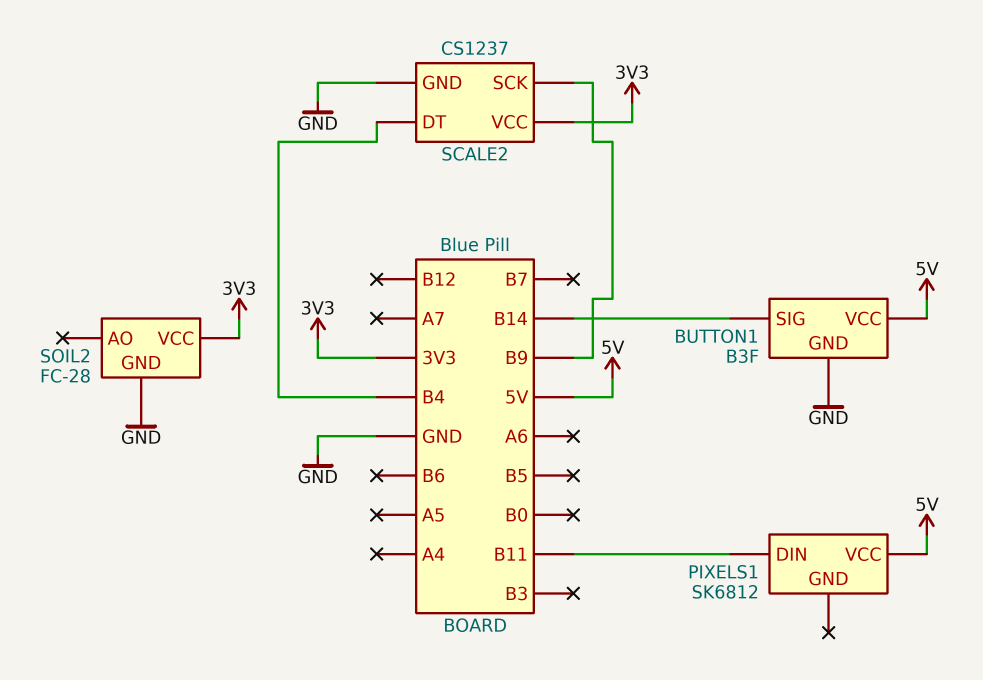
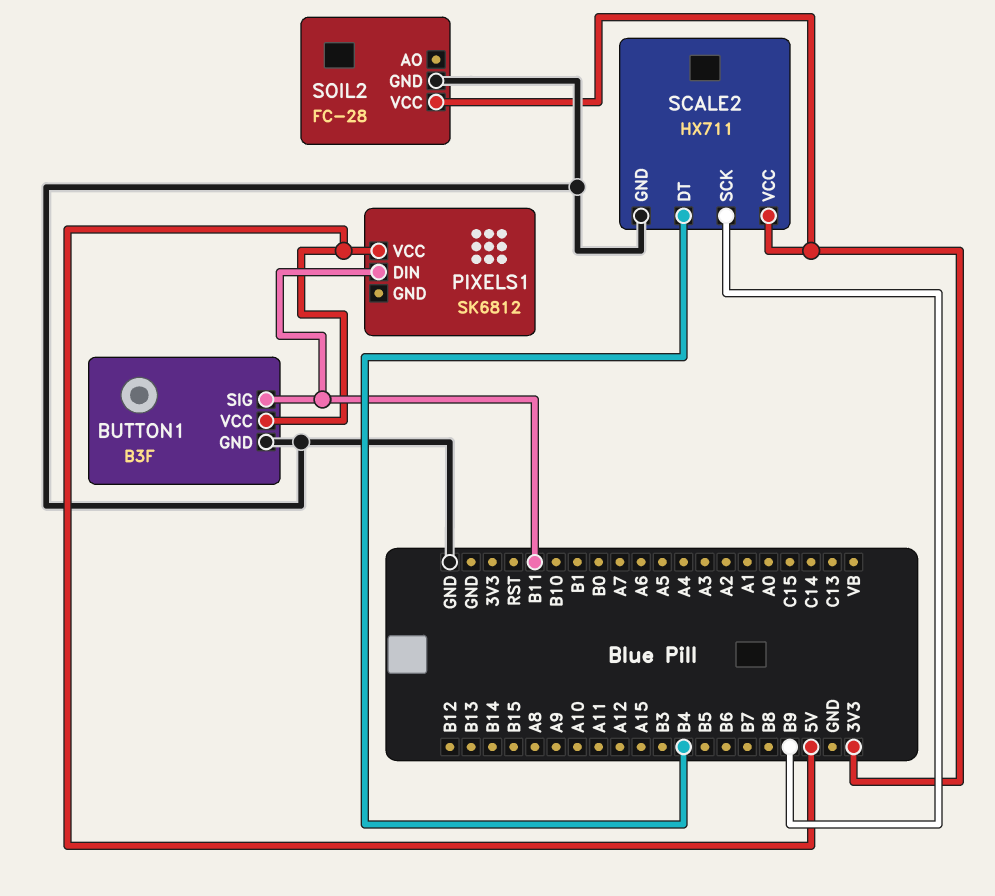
BUTTON1 pin SIG: B14 -> B11
SCALE2: CS1237 -> HX711

